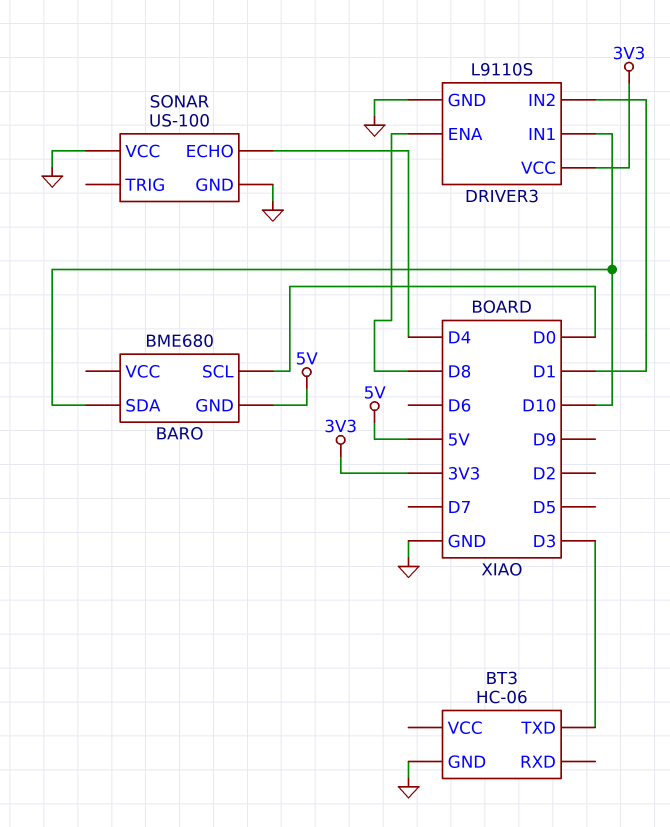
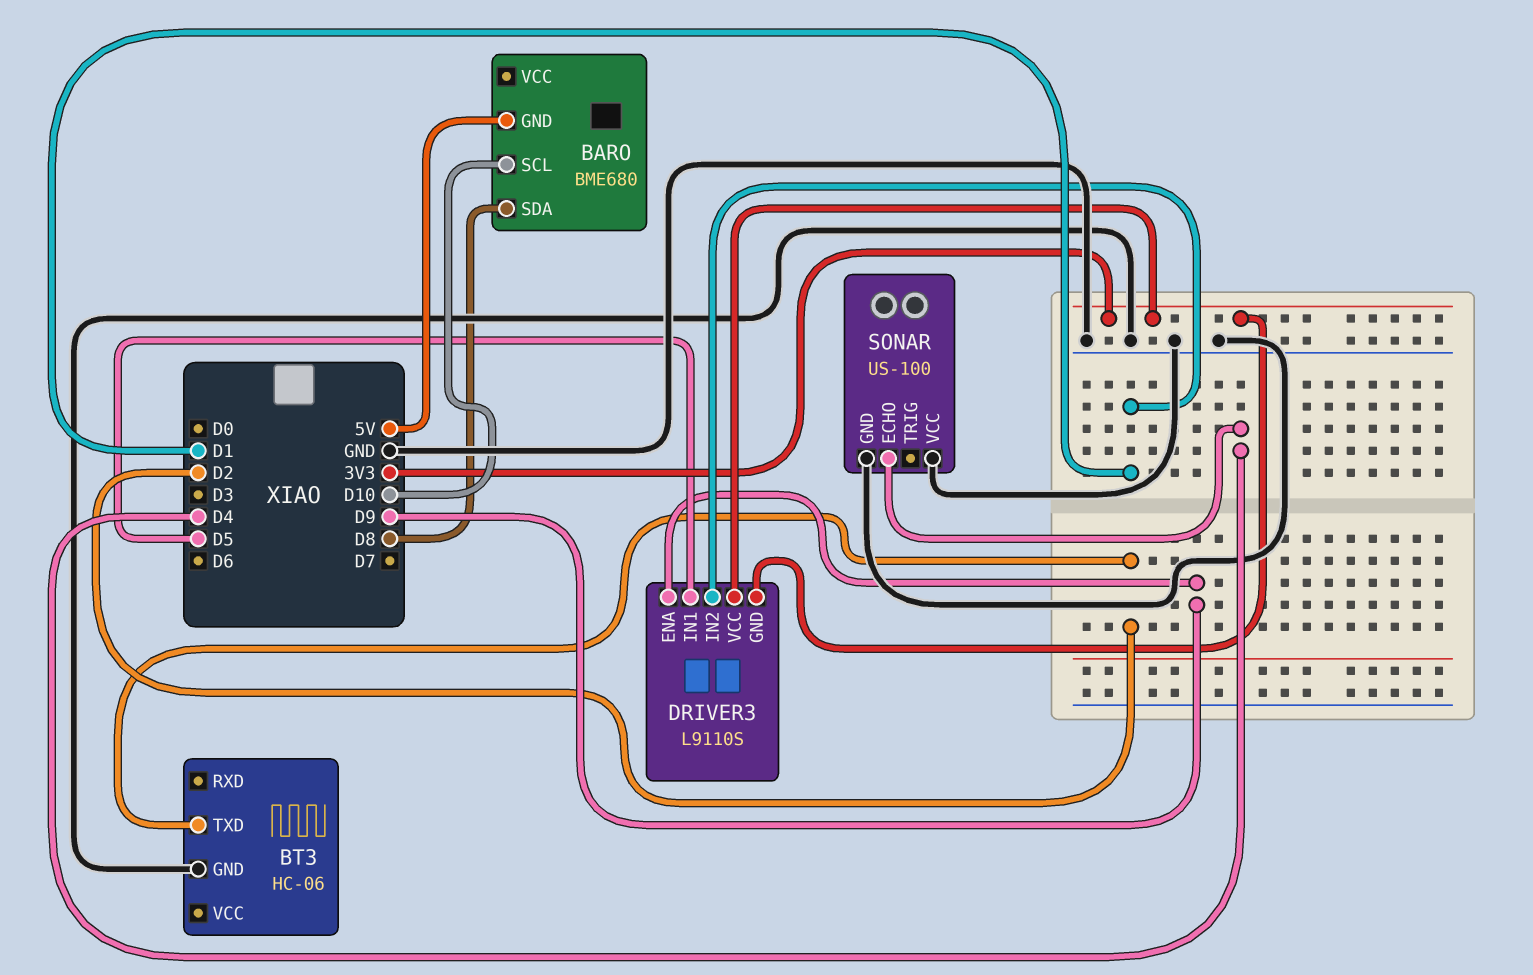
BARO pin SCL: D0 -> D10
BARO pin SDA: D10 -> D8
BT3 pin TXD: D3 -> D2
DRIVER3 pin ENA: D8 -> D9
DRIVER3 pin GND: GND -> 3V3
DRIVER3 pin IN1: D10 -> D5

